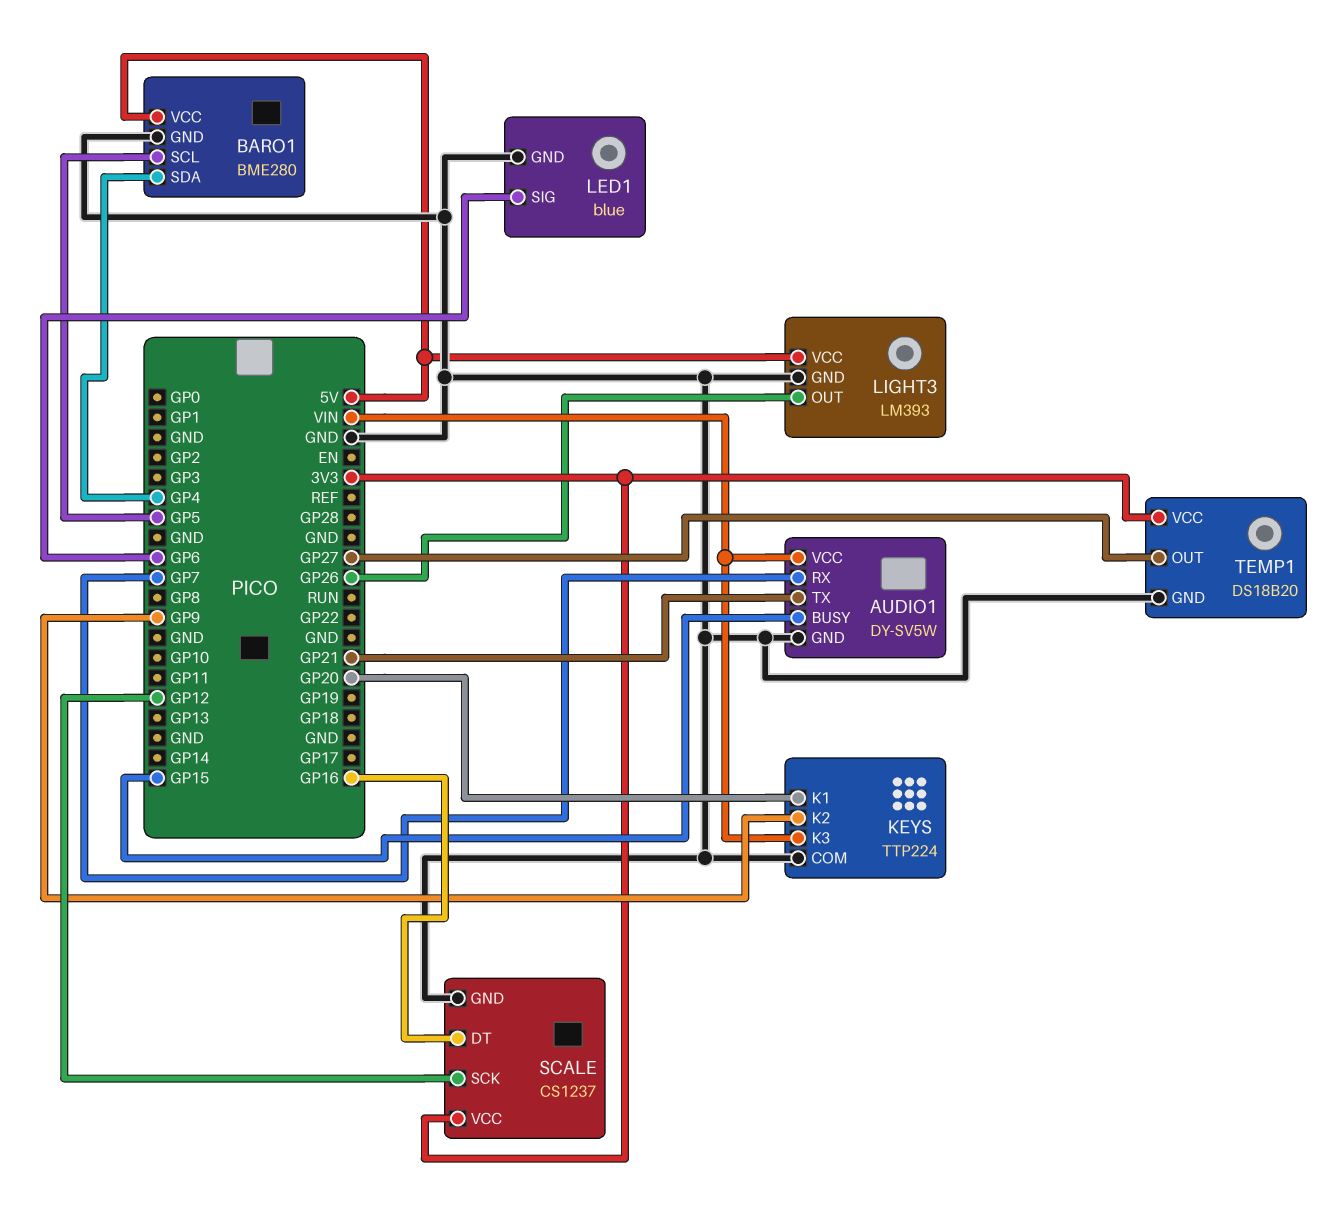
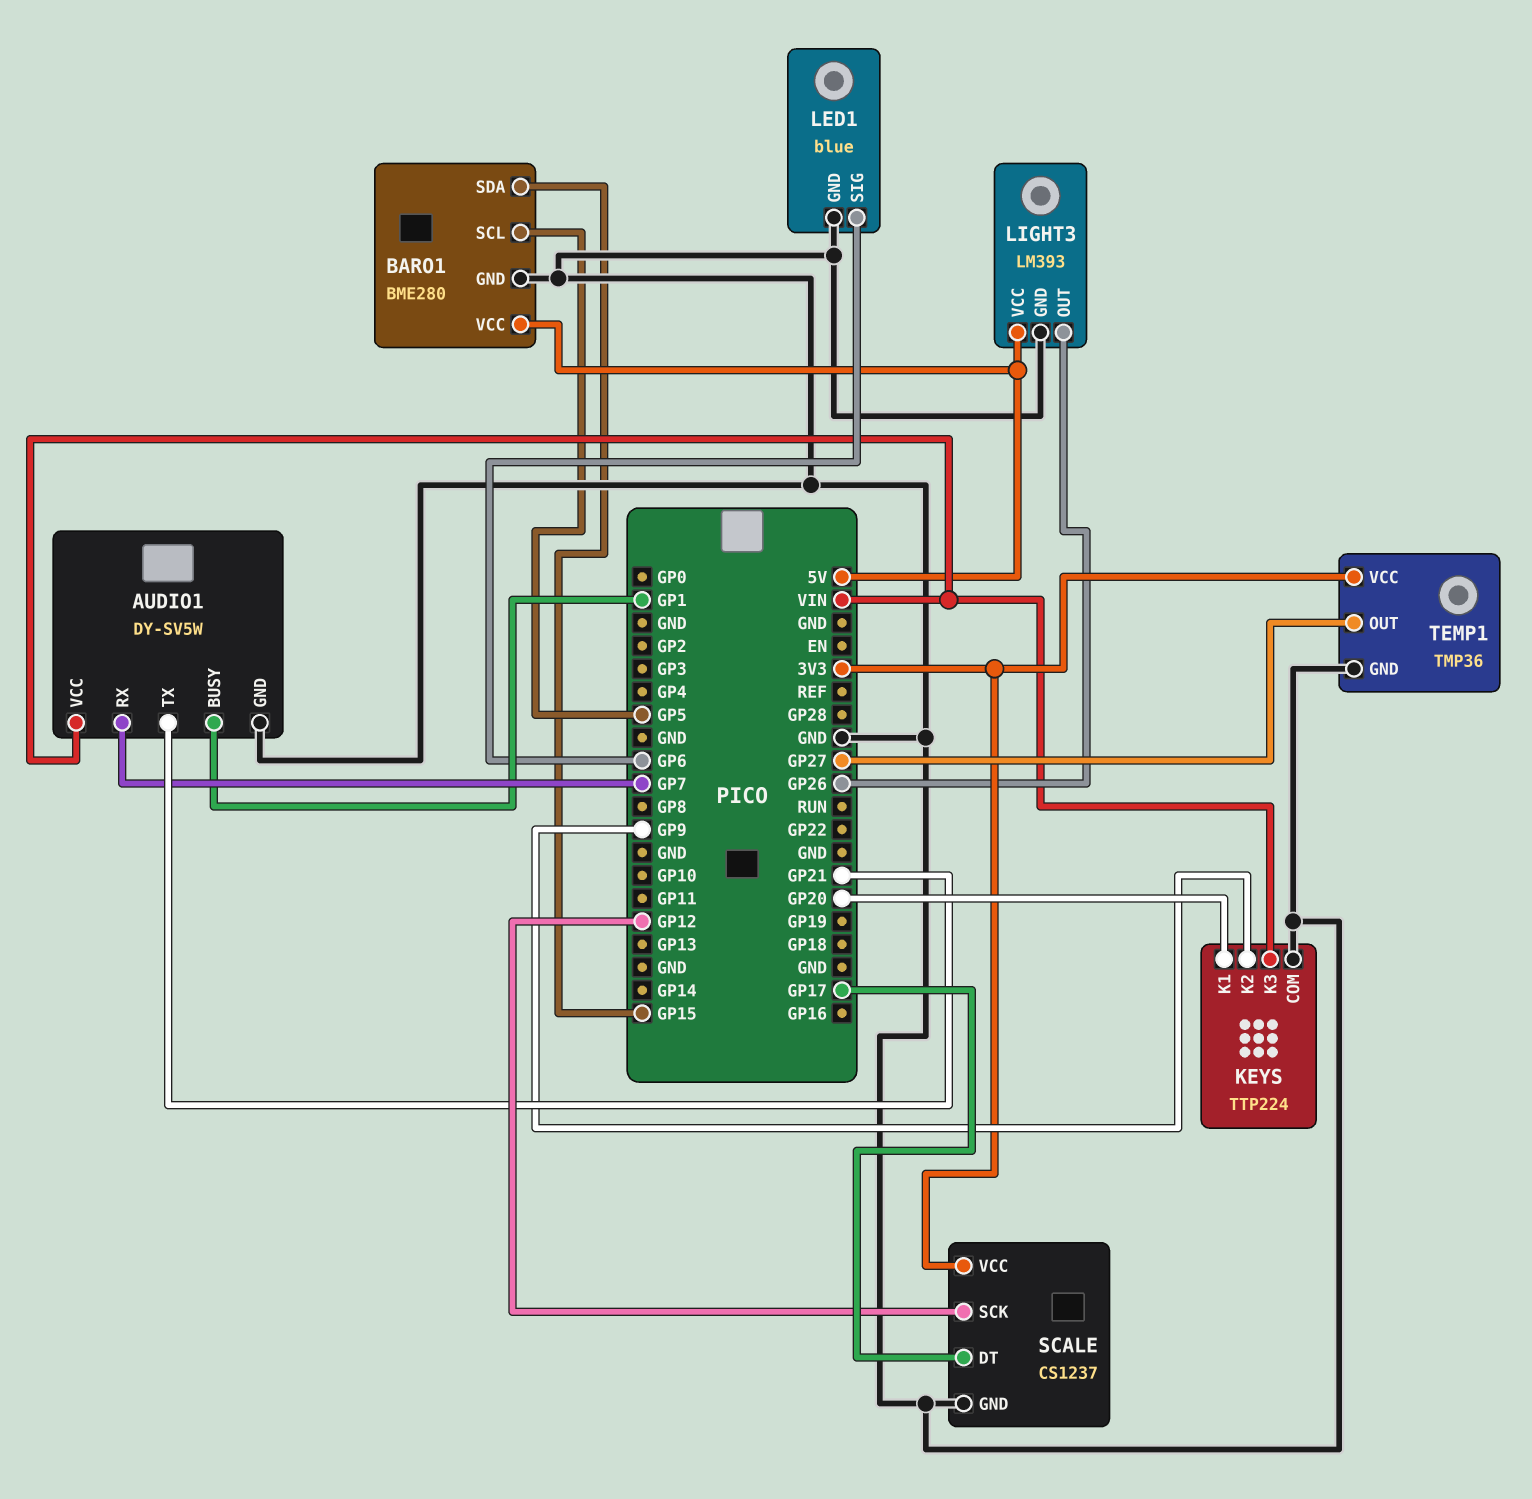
AUDIO1 pin BUSY: GP15 -> GP1
BARO1 pin SDA: GP4 -> GP15
SCALE pin DT: GP16 -> GP17
TEMP1: DS18B20 -> TMP36

